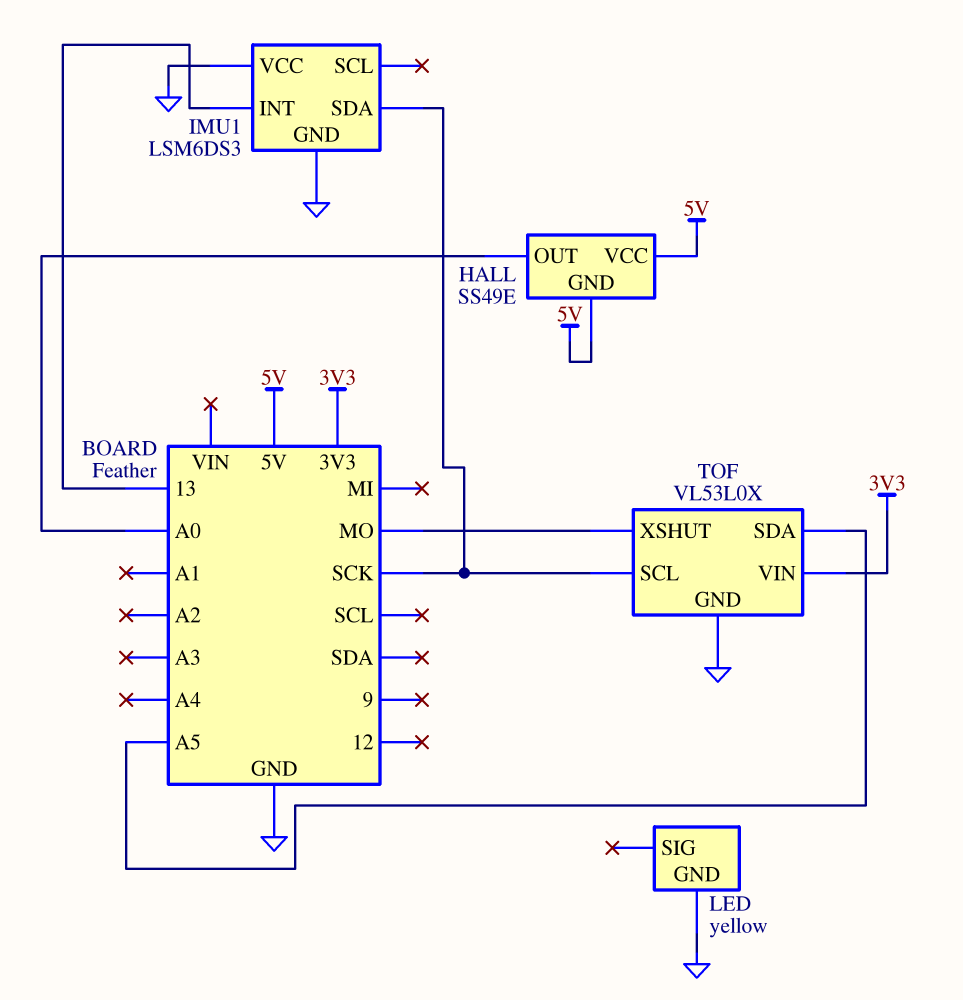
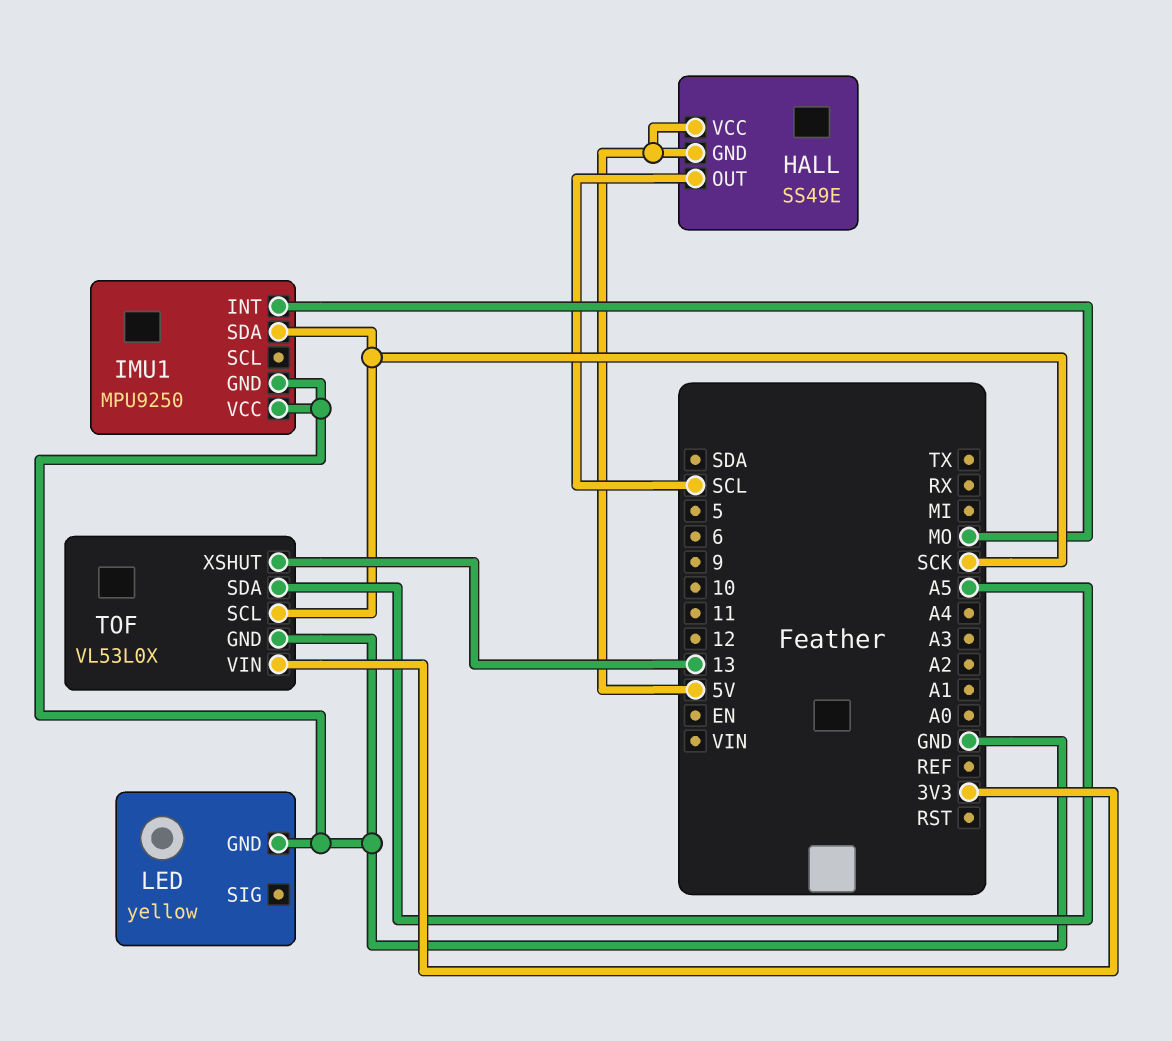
HALL pin OUT: A0 -> SCL
IMU1: LSM6DS3 -> MPU9250
IMU1 pin INT: 13 -> MO
TOF pin XSHUT: MO -> 13

